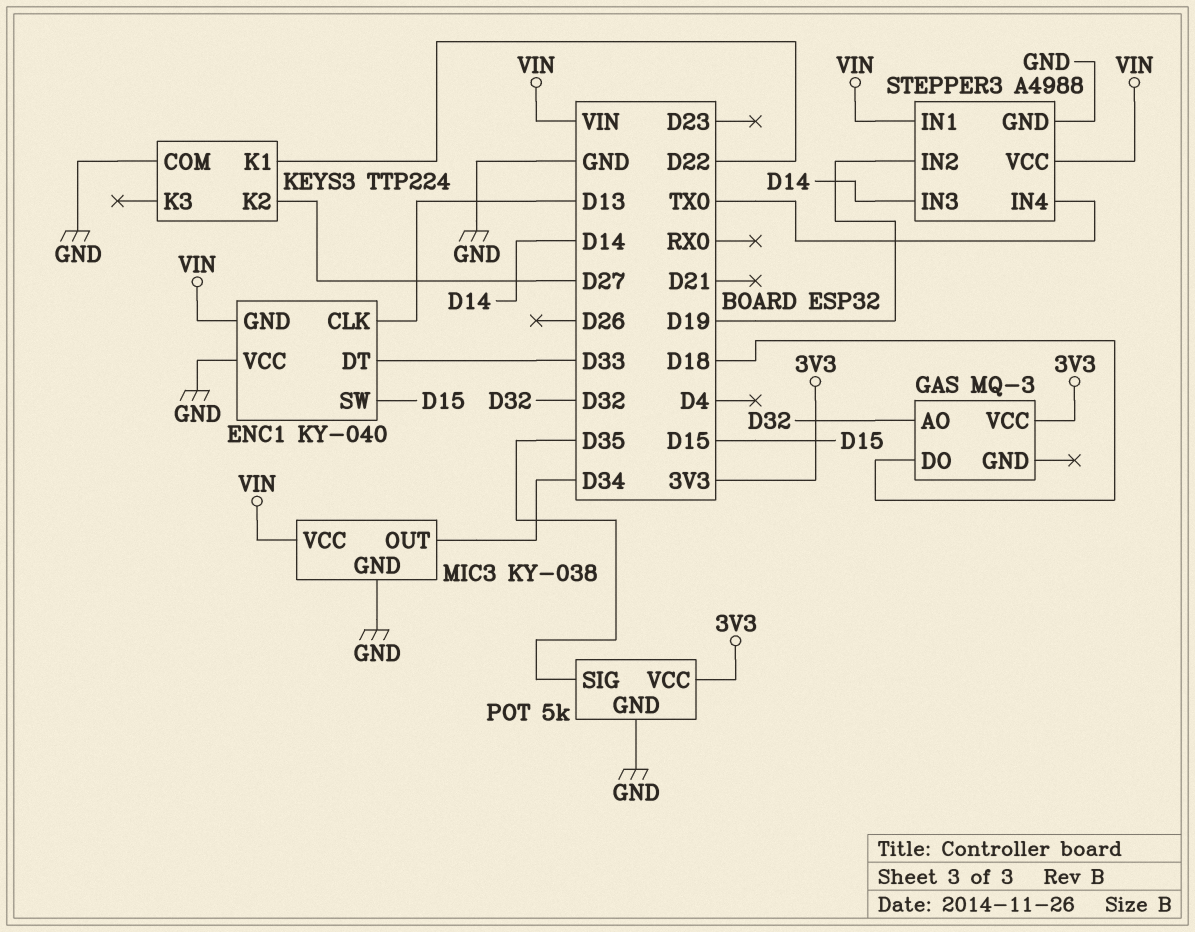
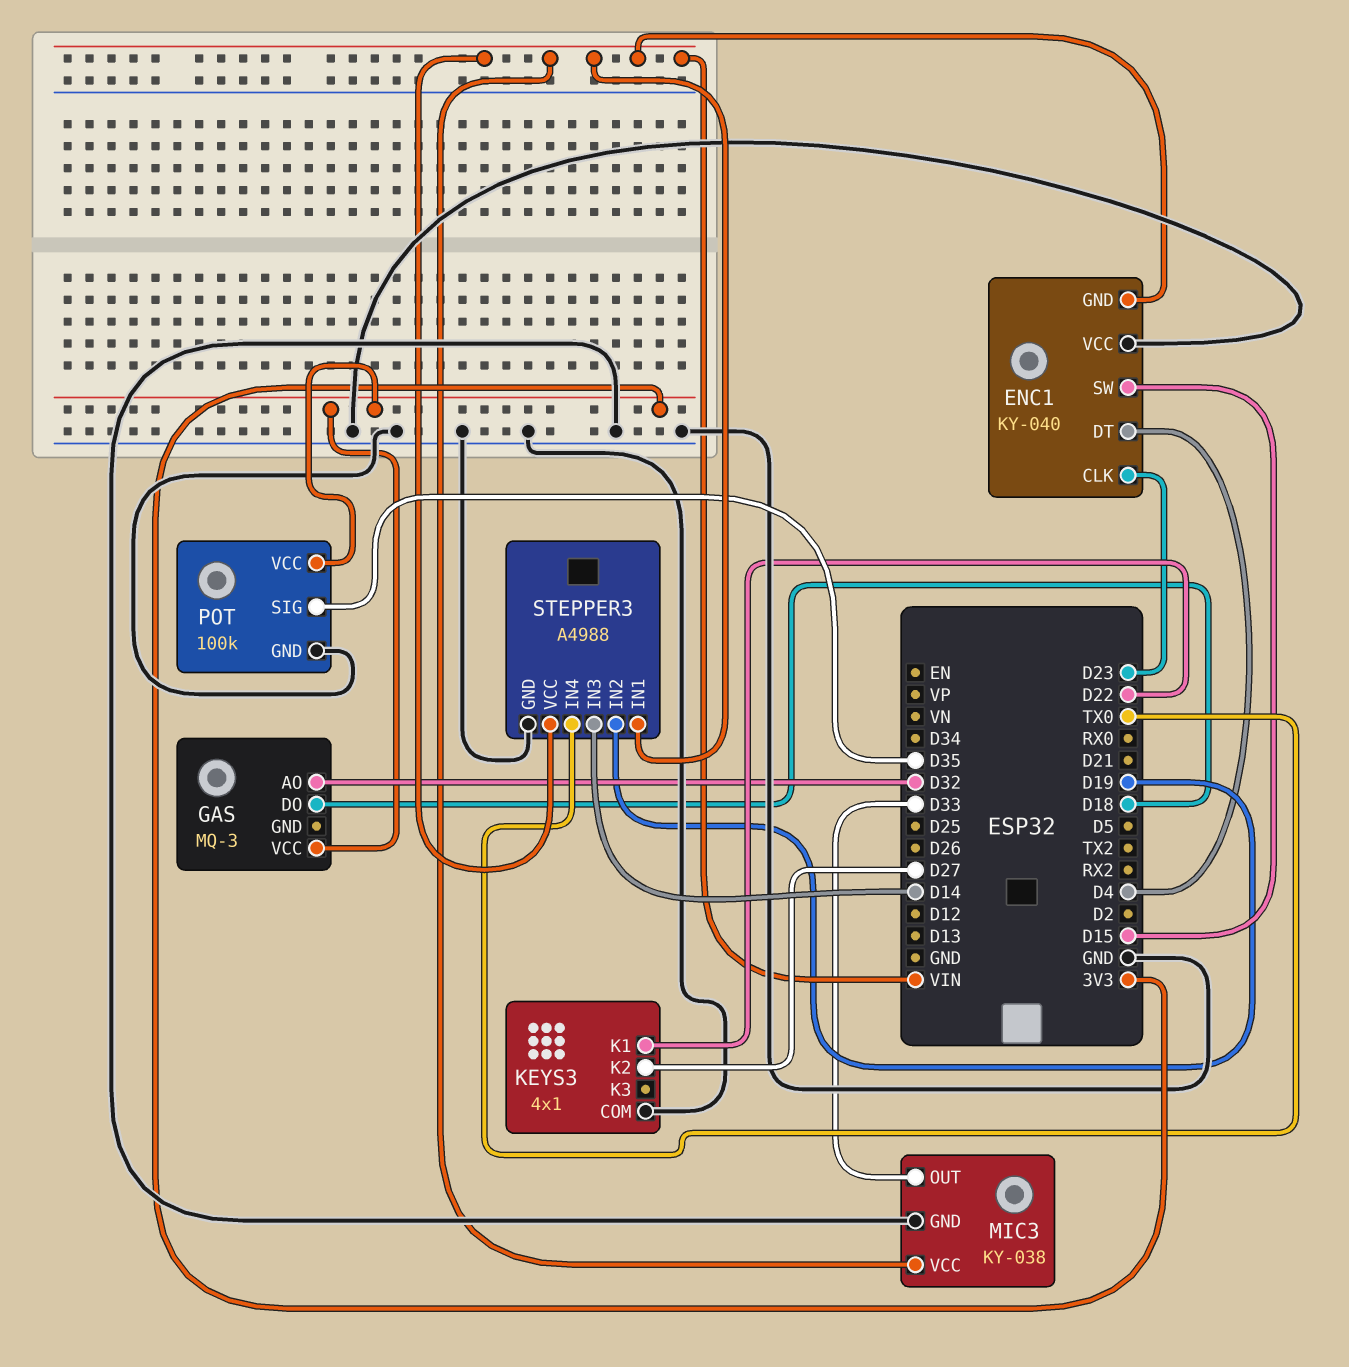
ENC1 pin CLK: D13 -> D23
ENC1 pin DT: D33 -> D4
KEYS3: TTP224 -> 4x1
MIC3 pin OUT: D34 -> D33
POT: 5k -> 100k

